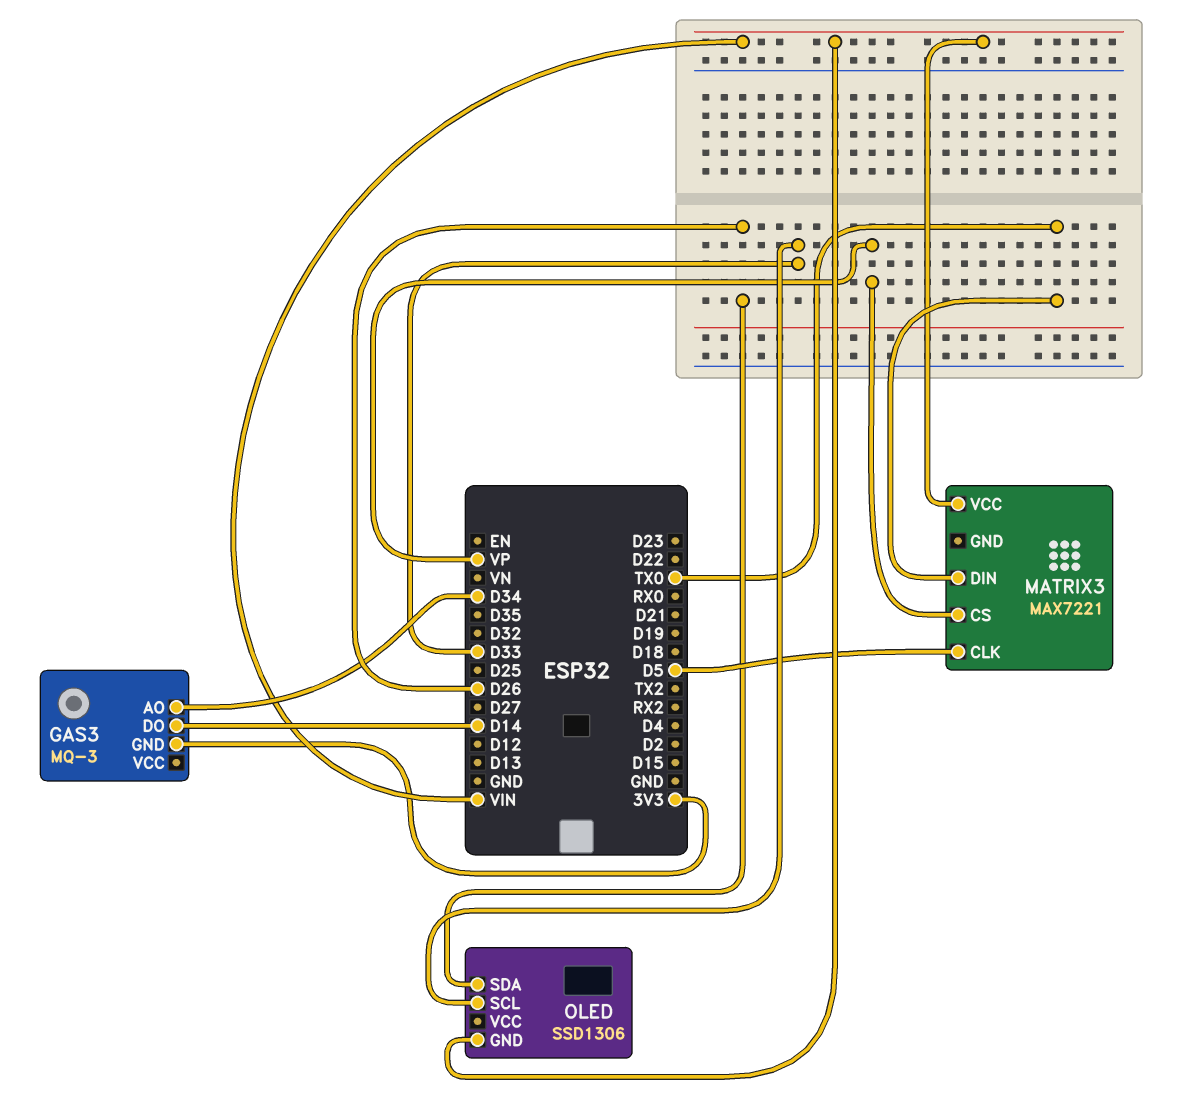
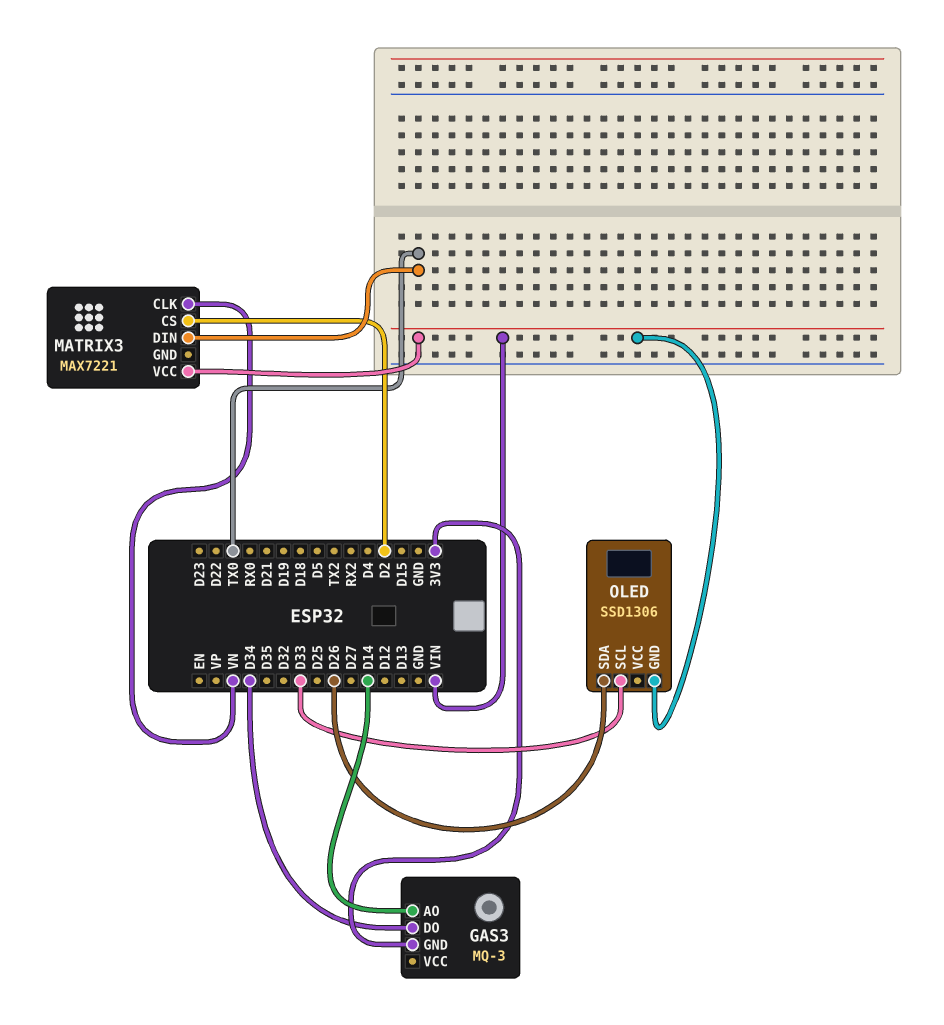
GAS3 pin AO: D34 -> D14
GAS3 pin DO: D14 -> D34
MATRIX3 pin CLK: D5 -> VN
MATRIX3 pin CS: VP -> D2

